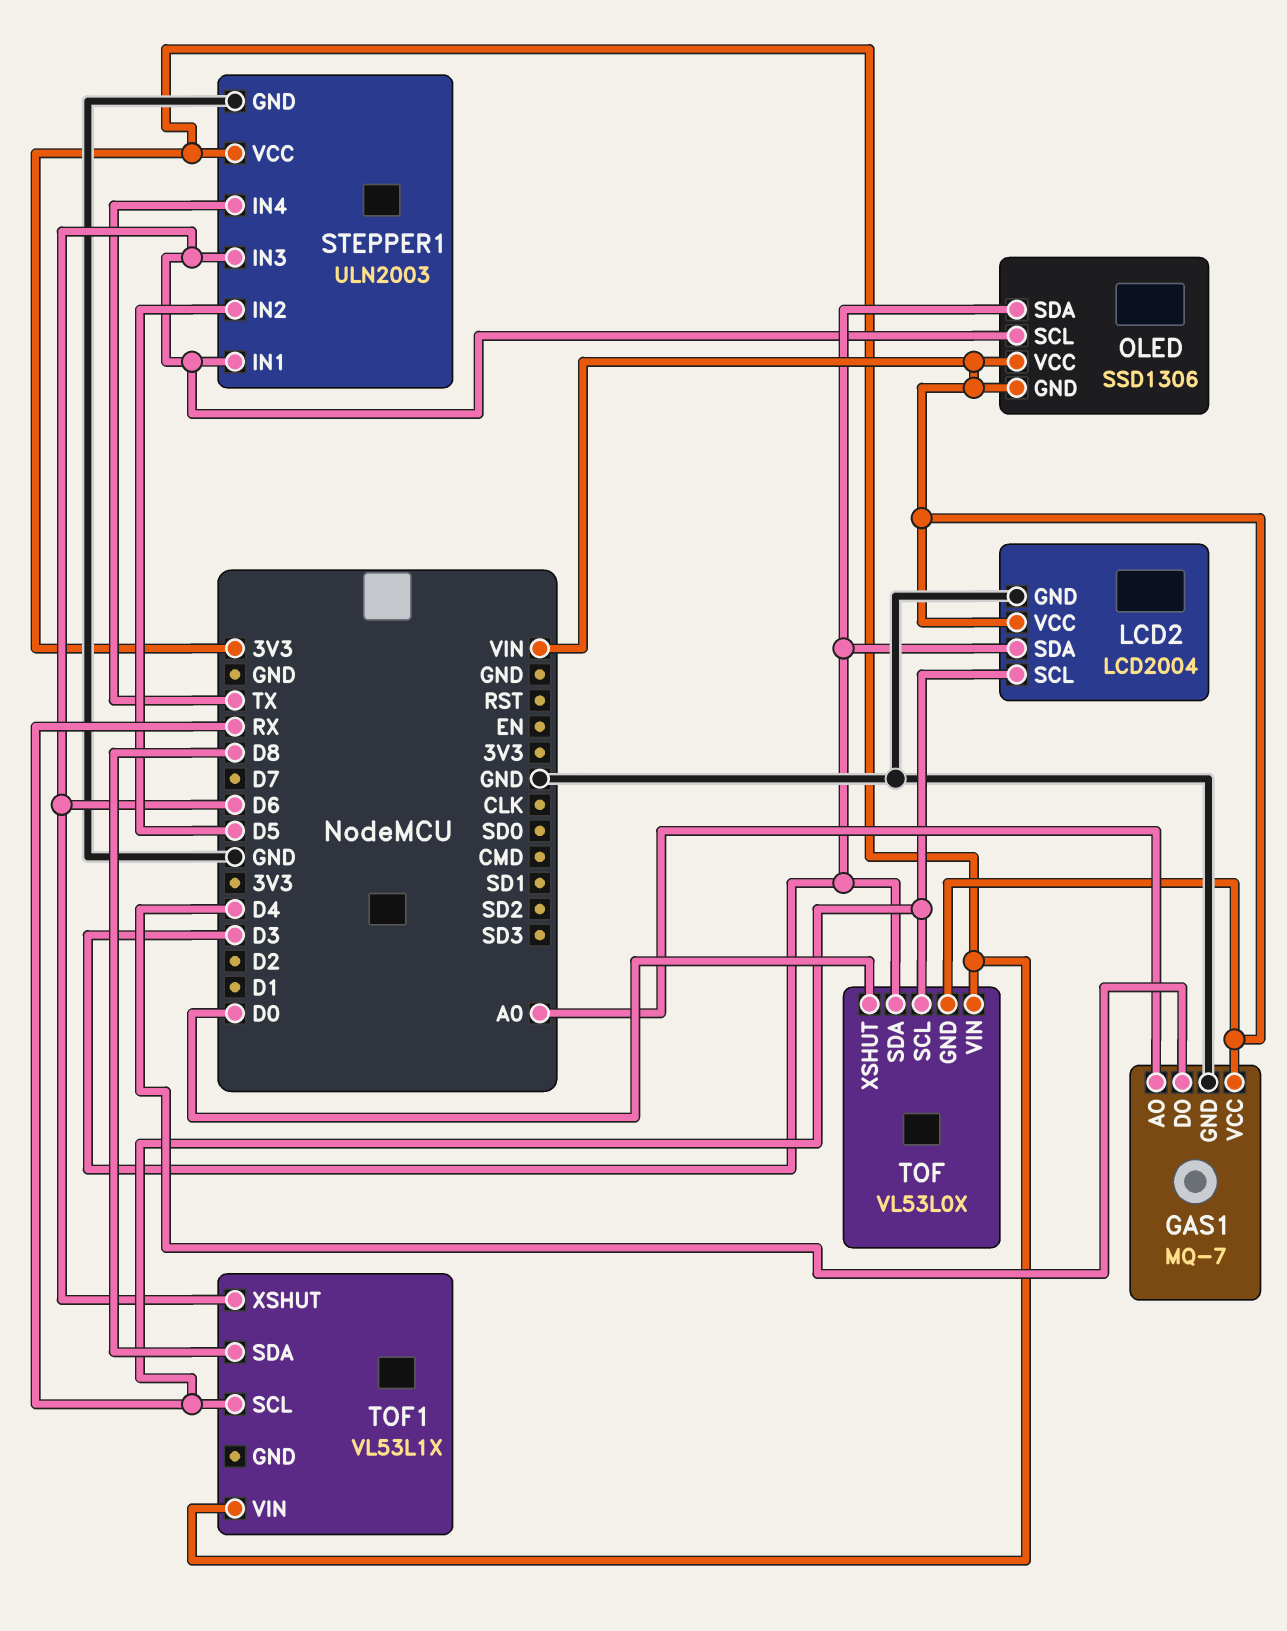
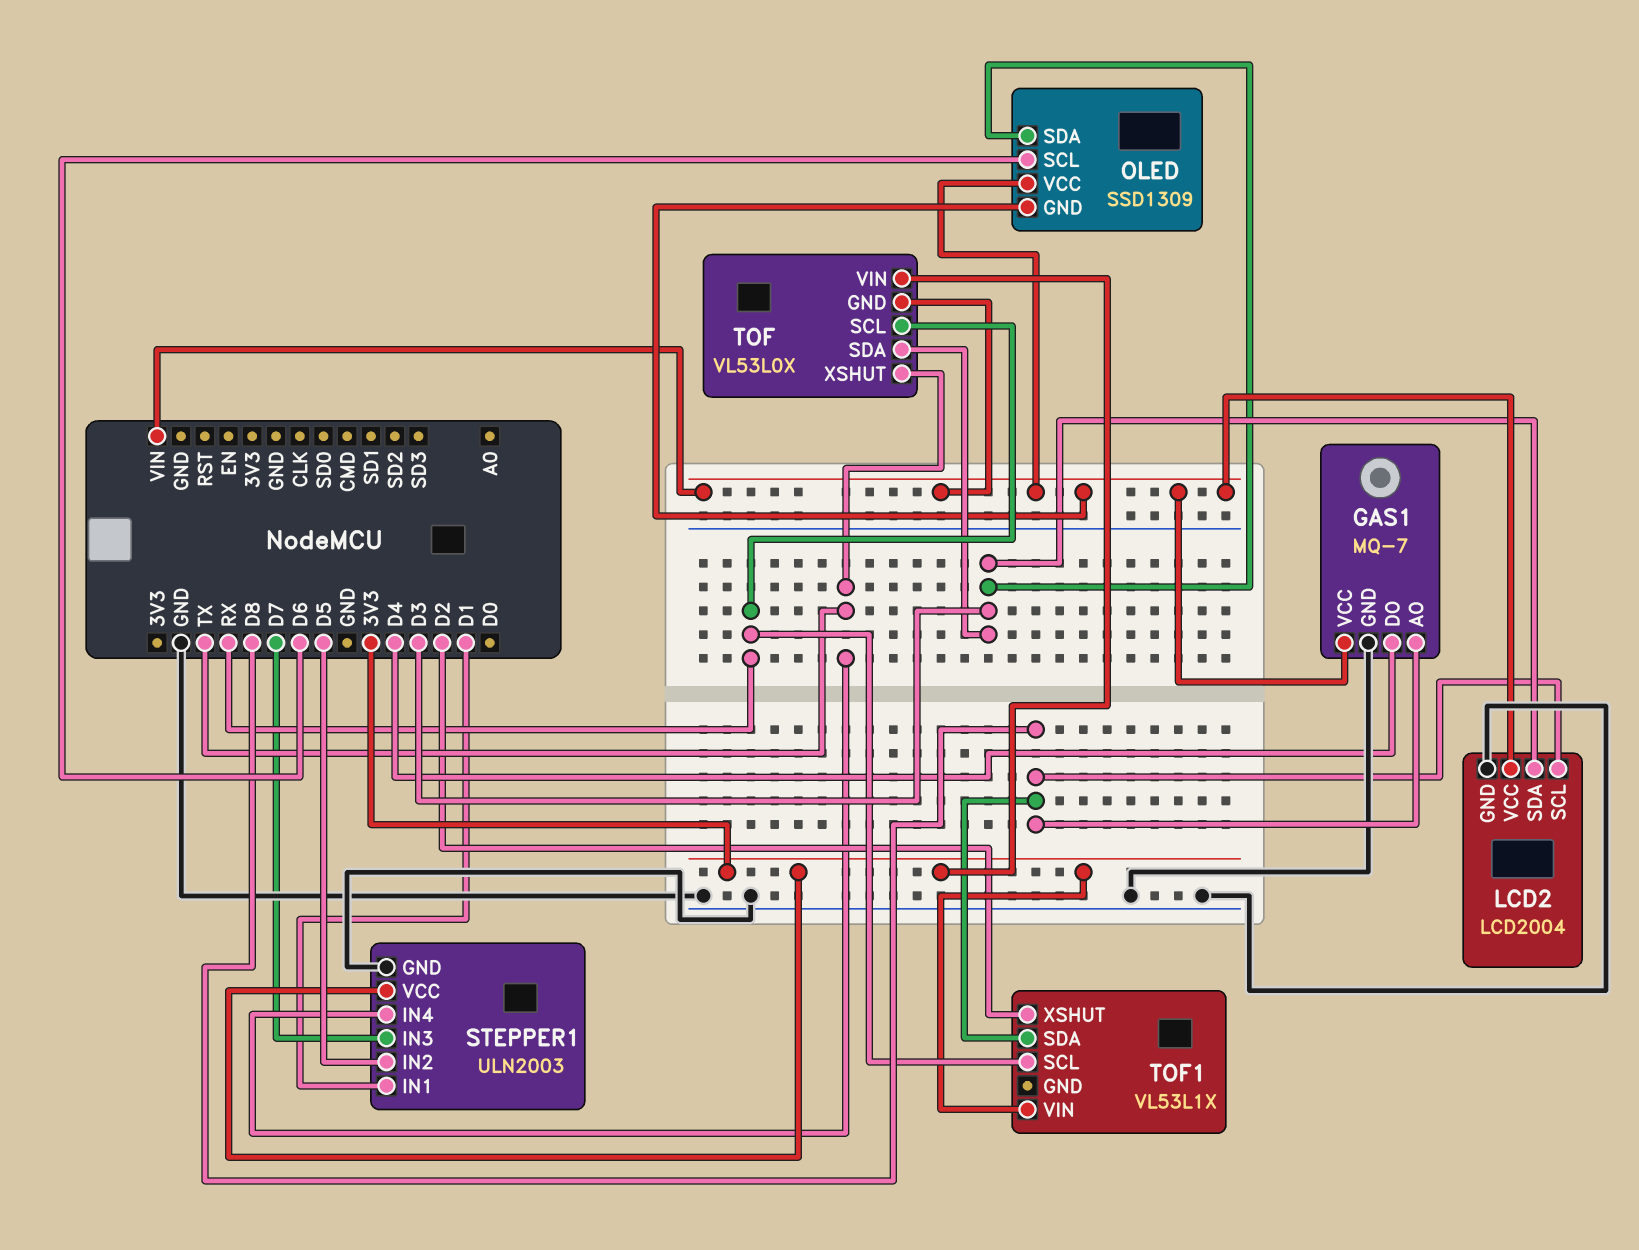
GAS1 pin AO: A0 -> D8
LCD2 pin SCL: RX -> D8
OLED: SSD1306 -> SSD1309
STEPPER1 pin IN1: D6 -> D1
STEPPER1 pin IN3: D6 -> D7
TOF pin XSHUT: D0 -> TX
TOF1 pin XSHUT: D6 -> D2

